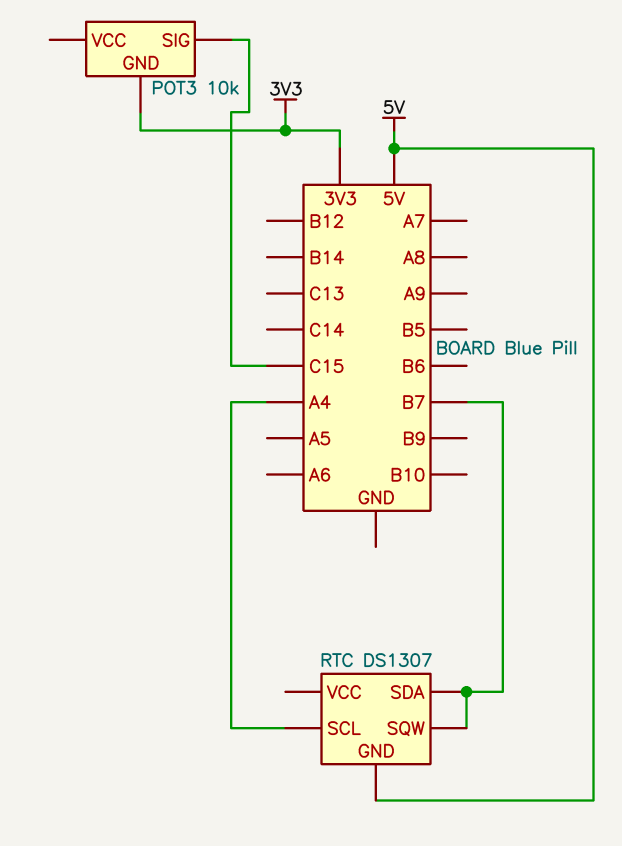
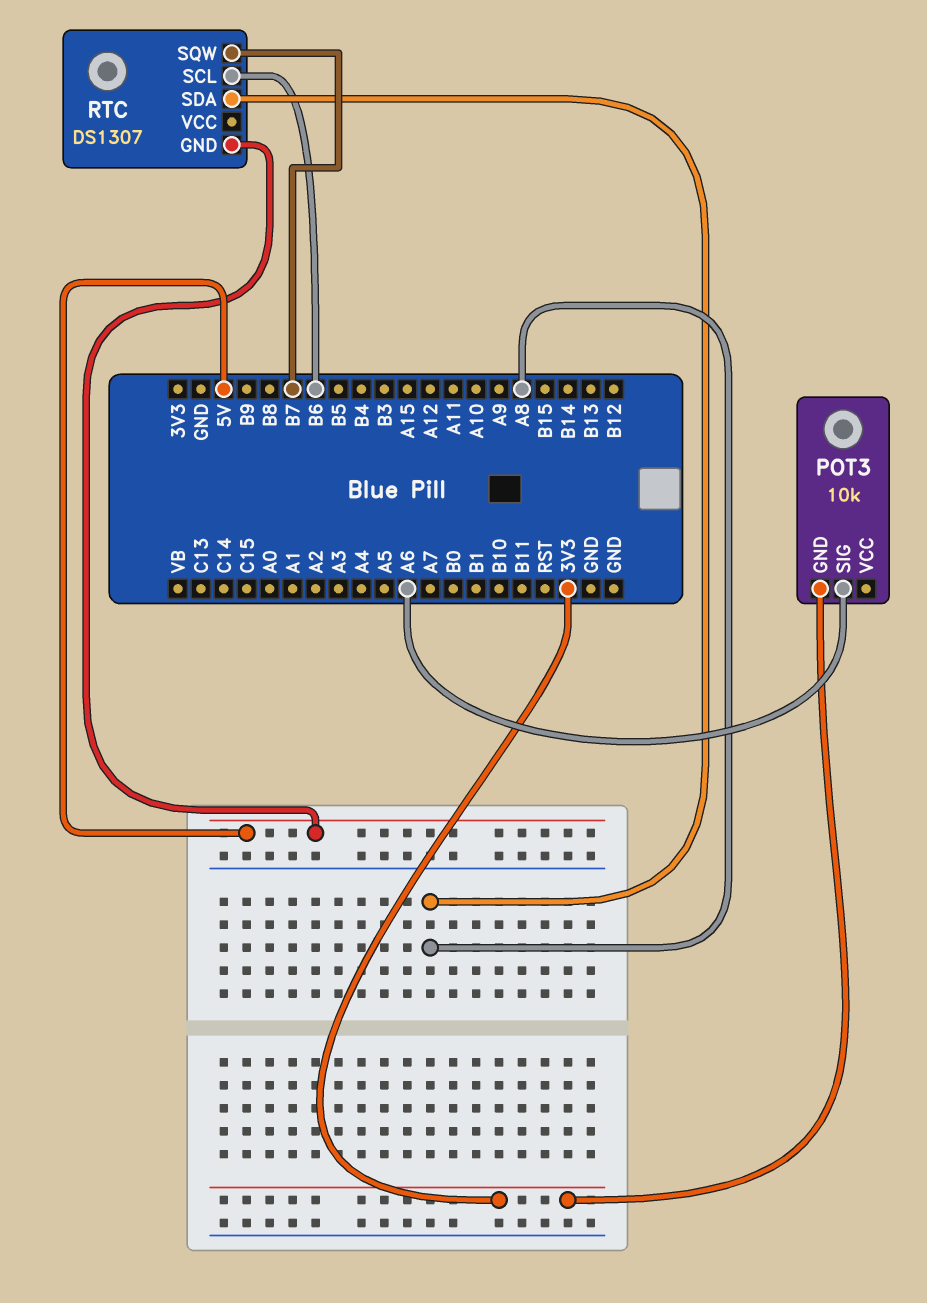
POT3 pin SIG: C15 -> A6
RTC pin SCL: A4 -> B6
RTC pin SDA: B7 -> A8

